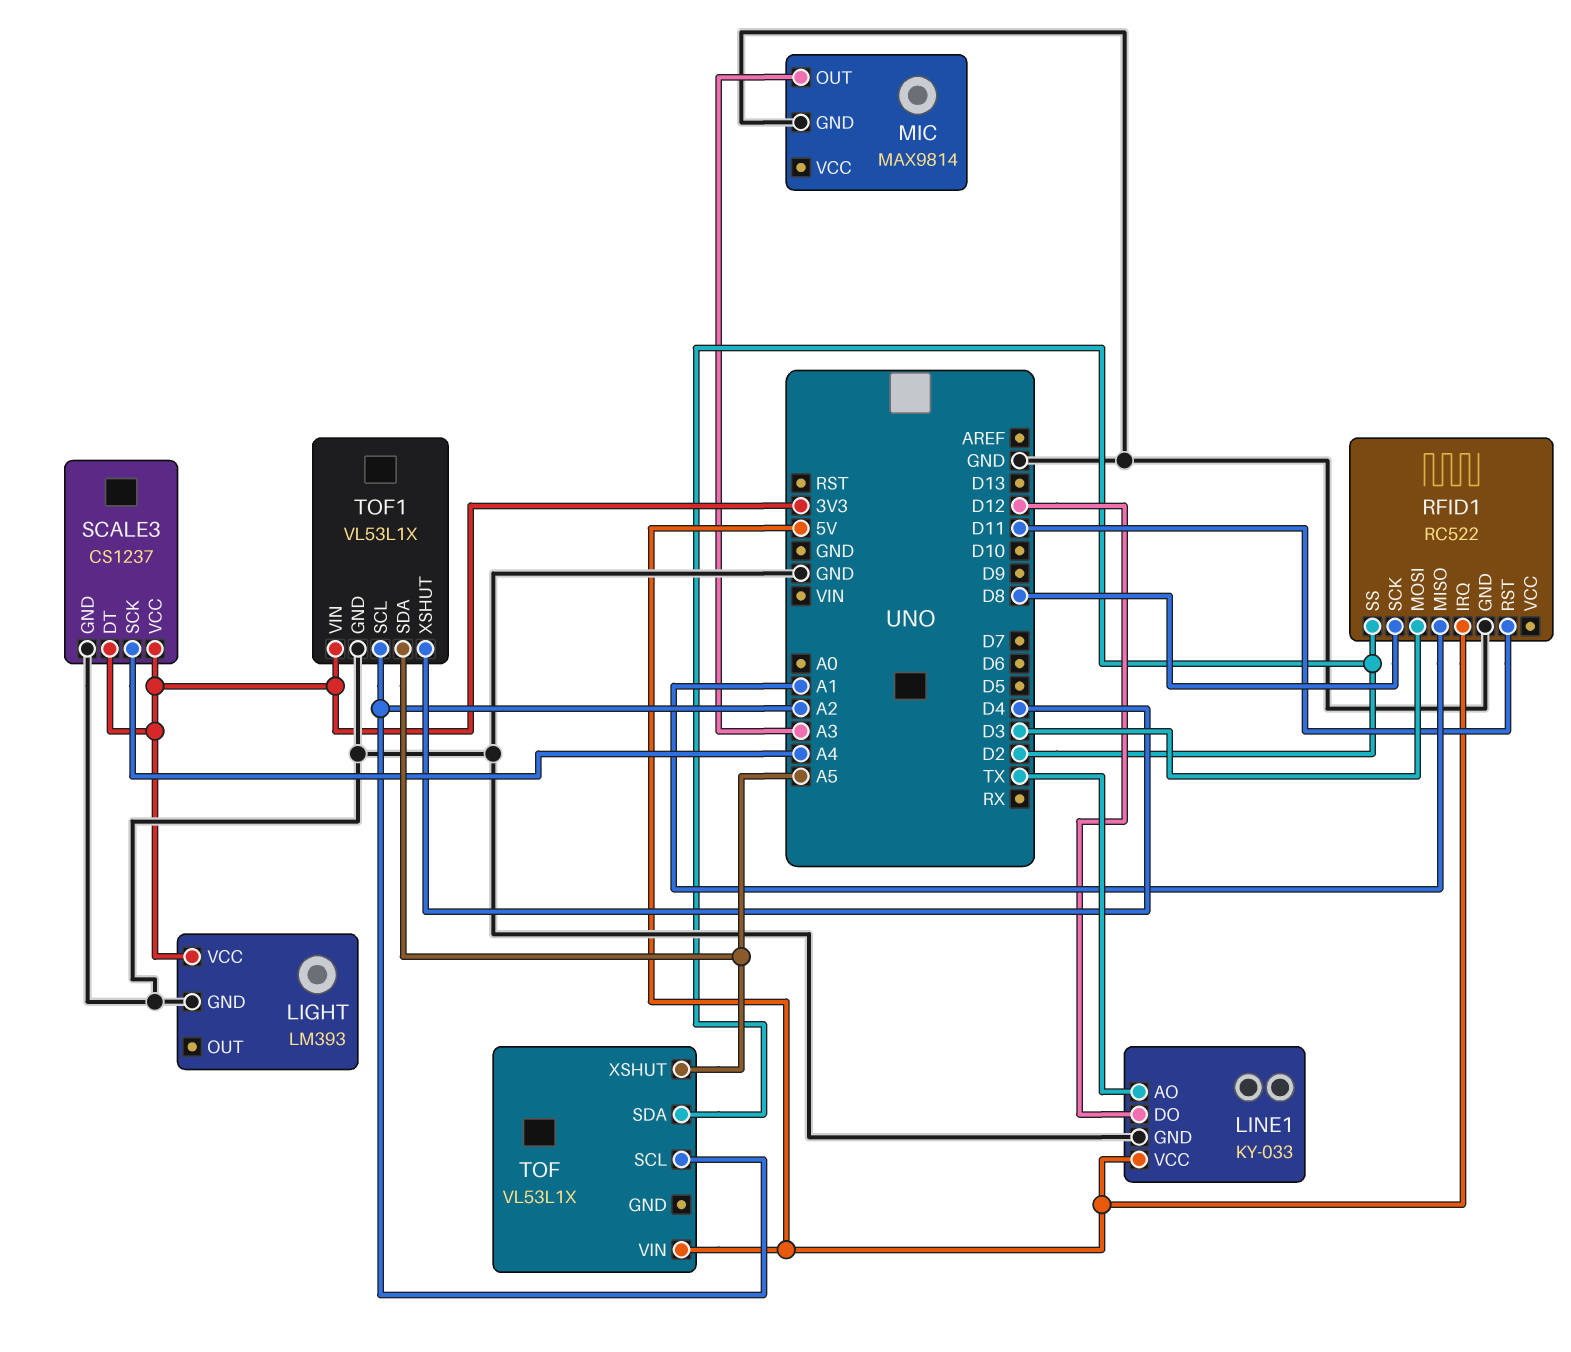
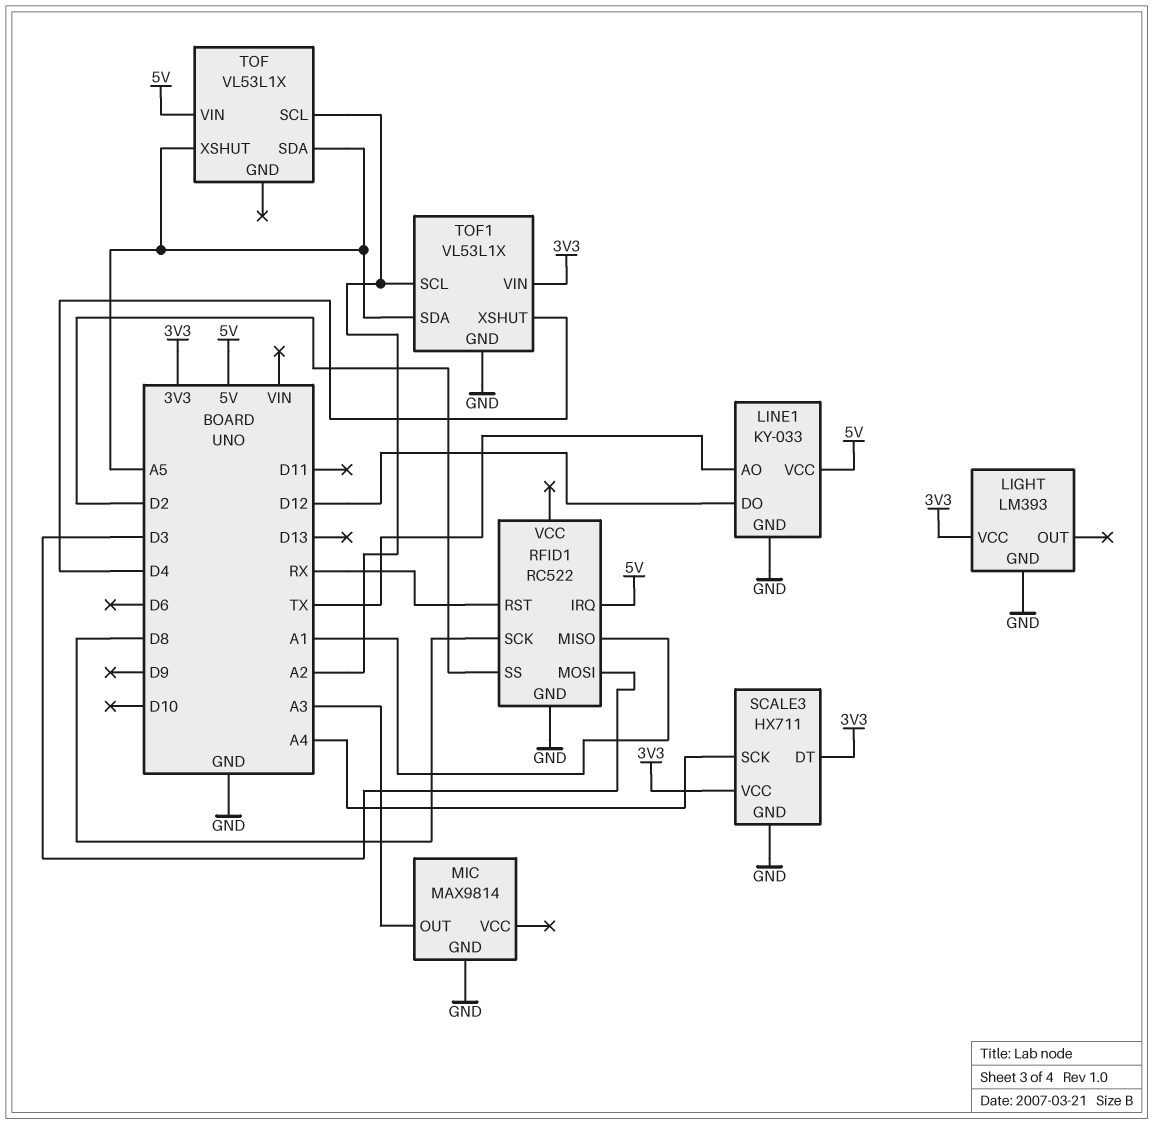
RFID1 pin RST: D11 -> RX
SCALE3: CS1237 -> HX711
TOF pin SDA: D2 -> A5

